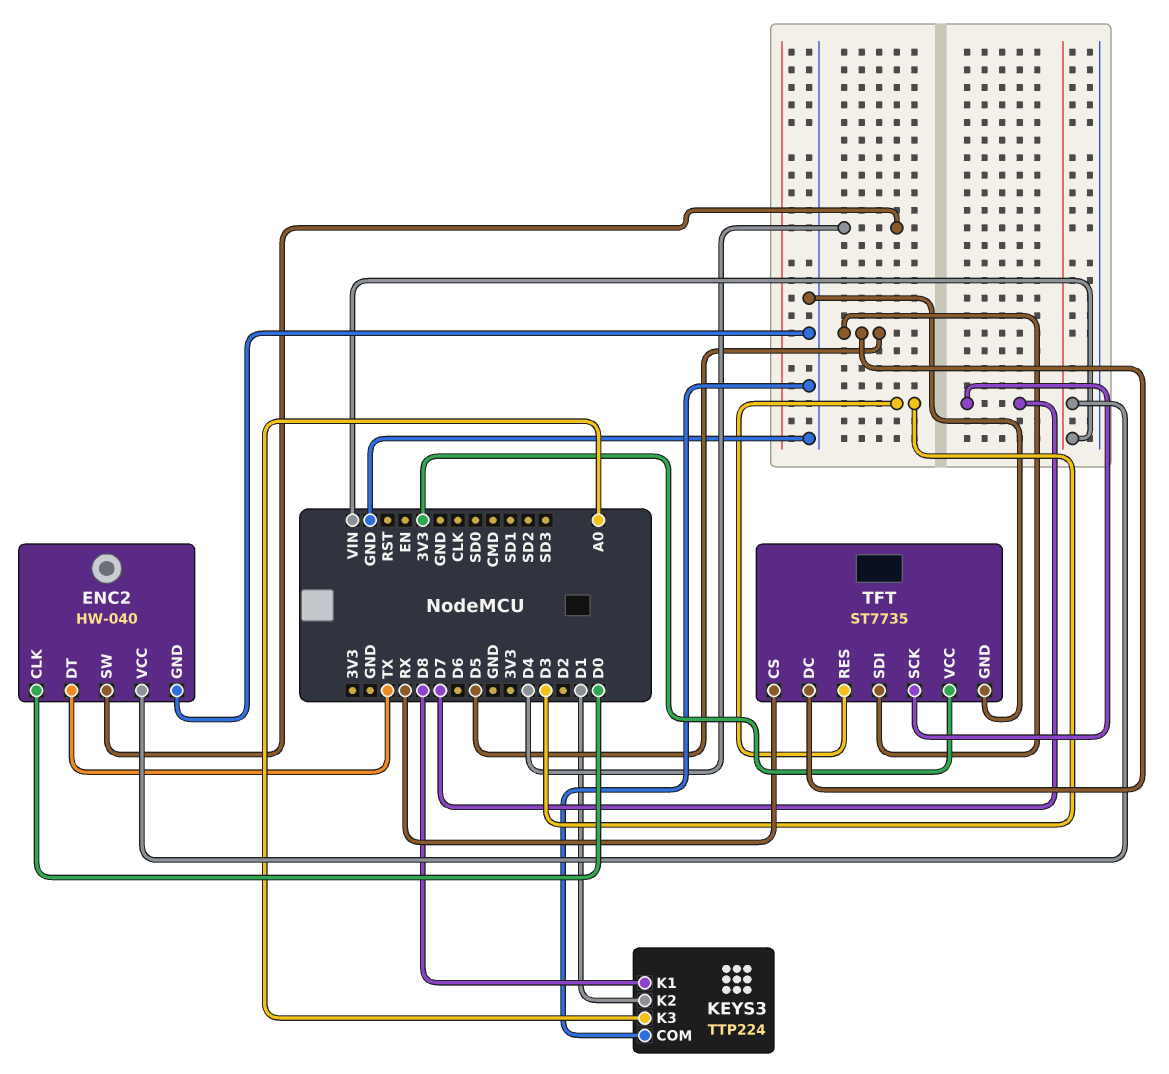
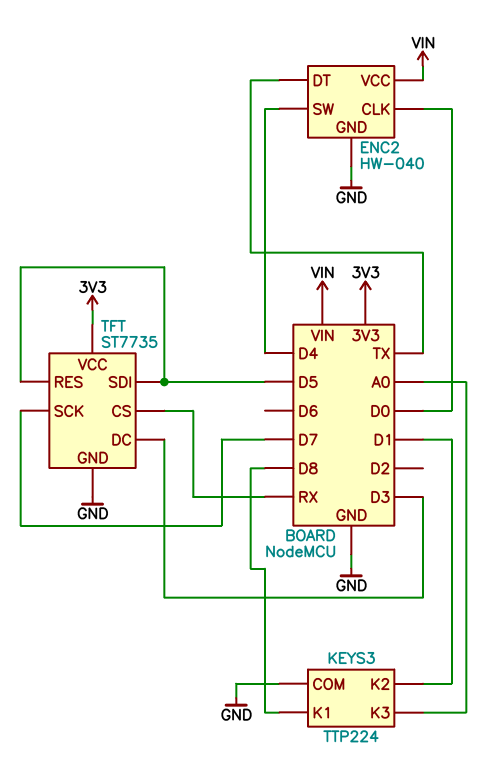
TFT pin DC: D5 -> D3
TFT pin RES: D3 -> D5

